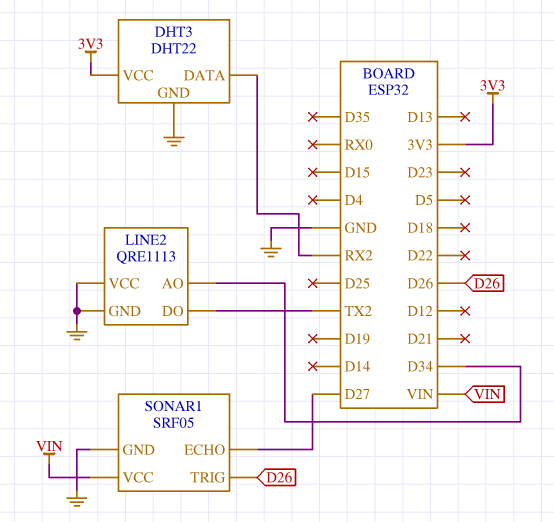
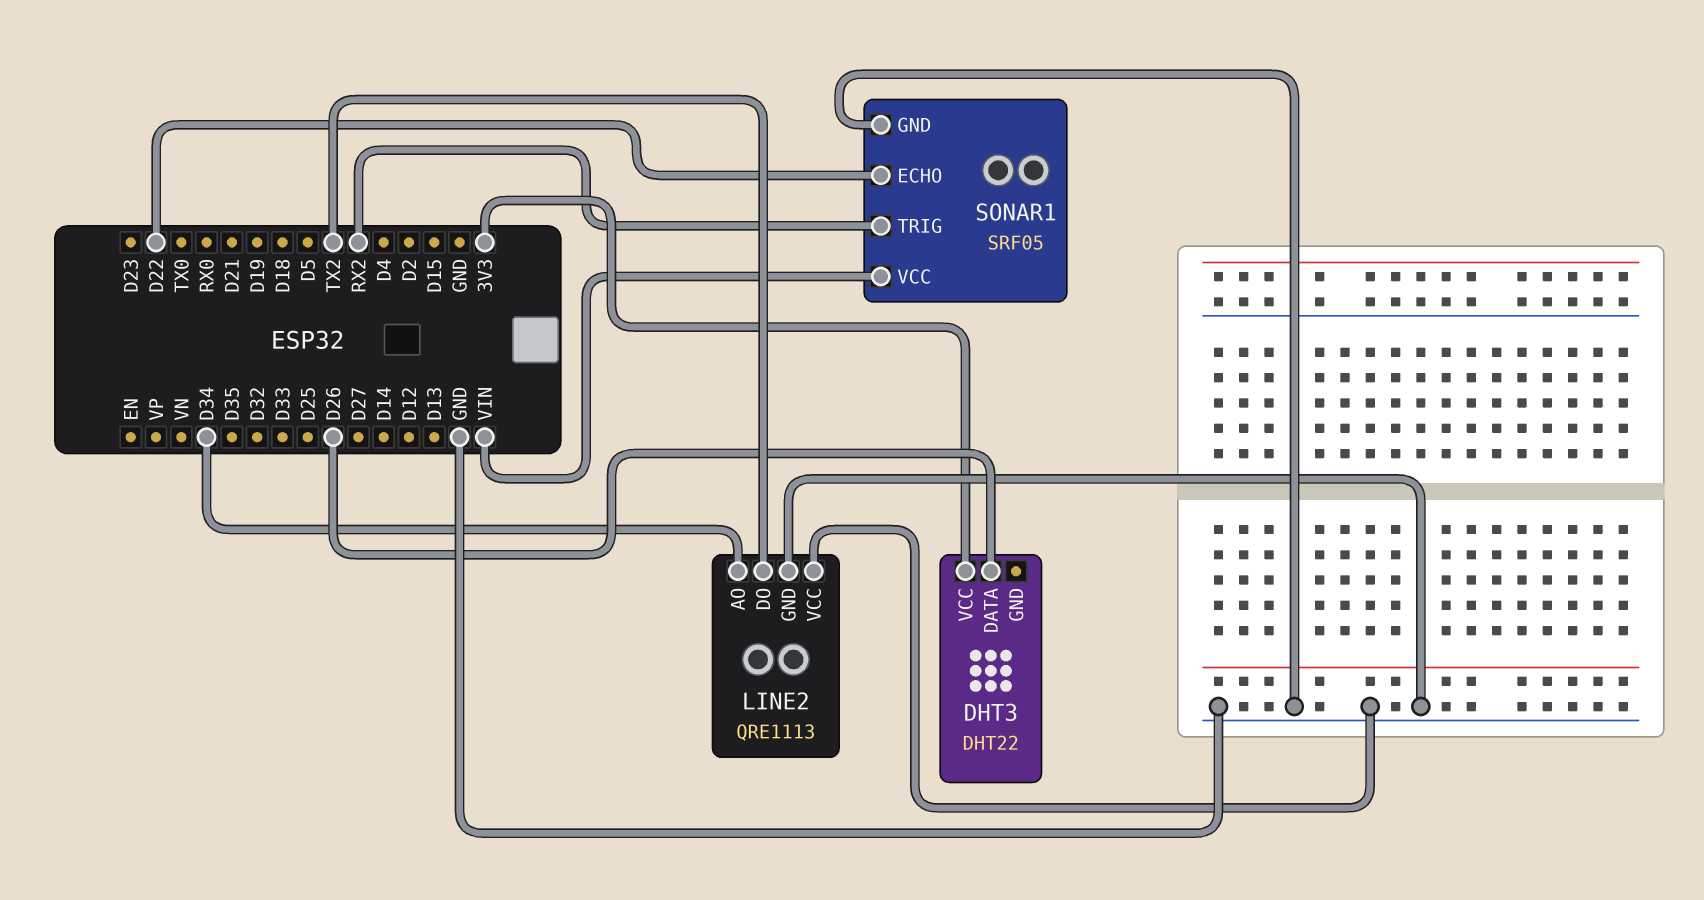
DHT3 pin DATA: RX2 -> D26
DHT3 pin GND: GND -> none
SONAR1 pin ECHO: D27 -> D22
SONAR1 pin TRIG: D26 -> RX2

